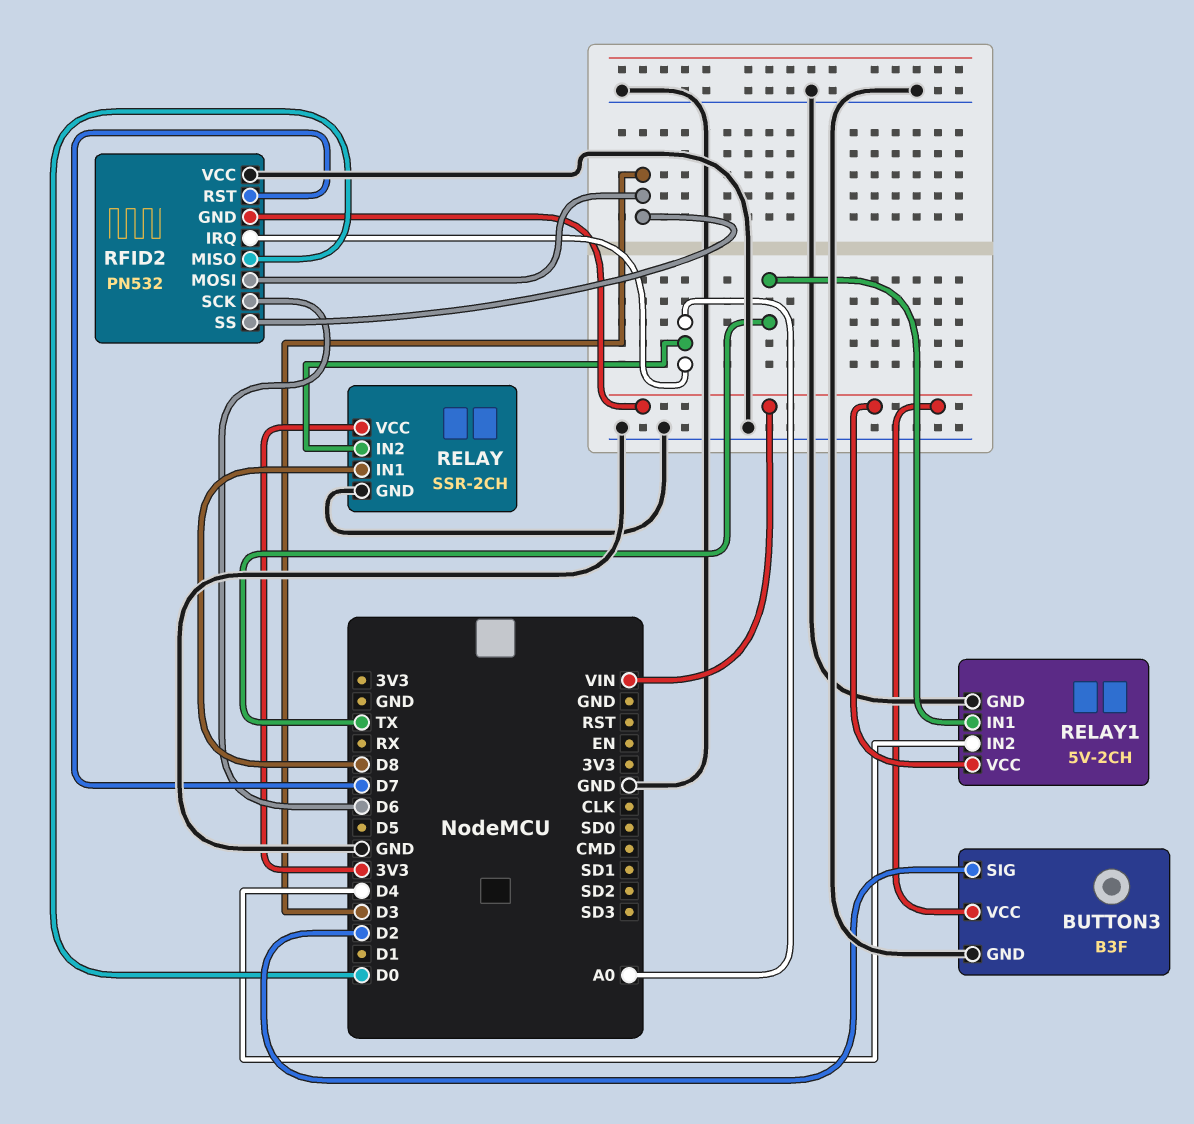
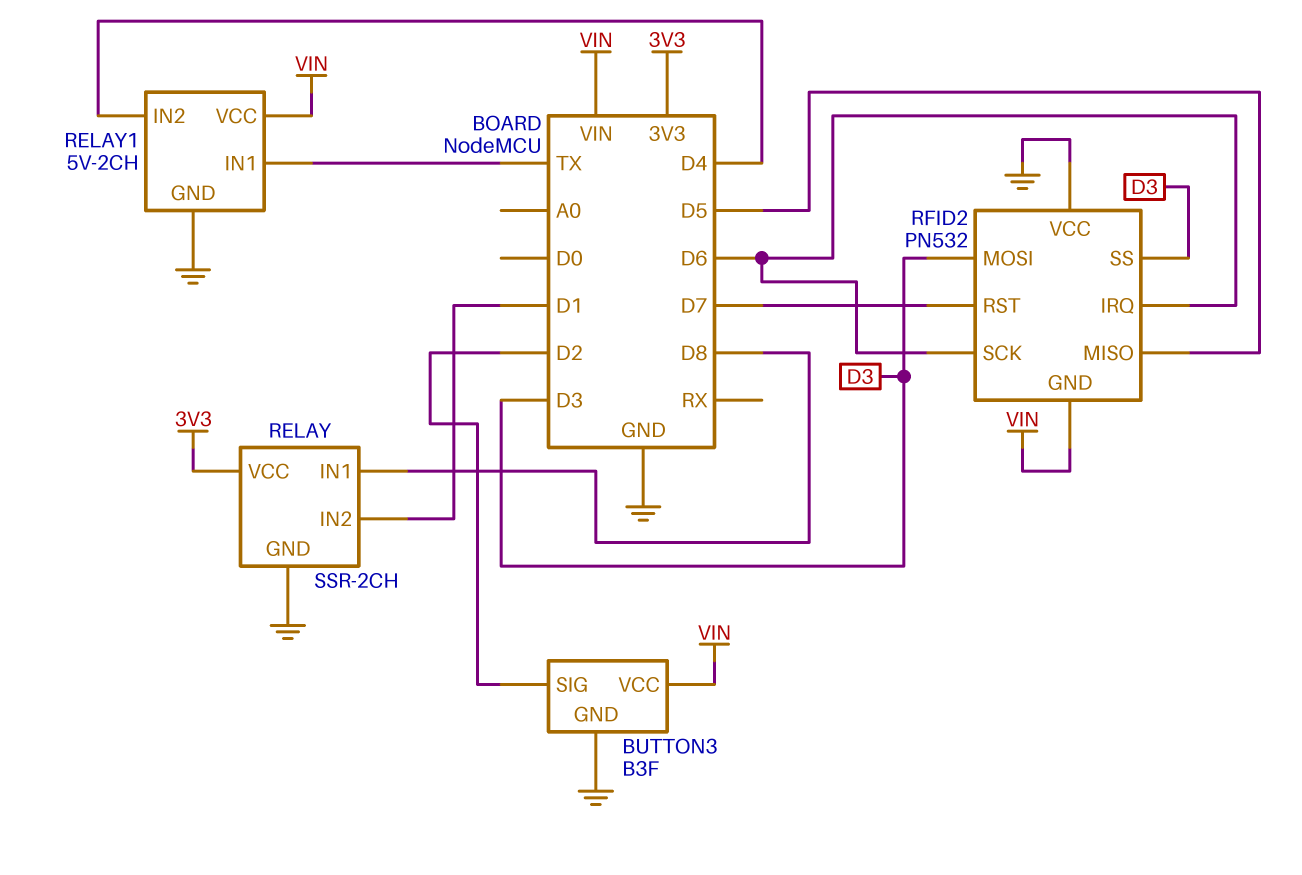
RELAY pin IN2: A0 -> D1
RFID2 pin IRQ: A0 -> D6
RFID2 pin MISO: D0 -> D5

